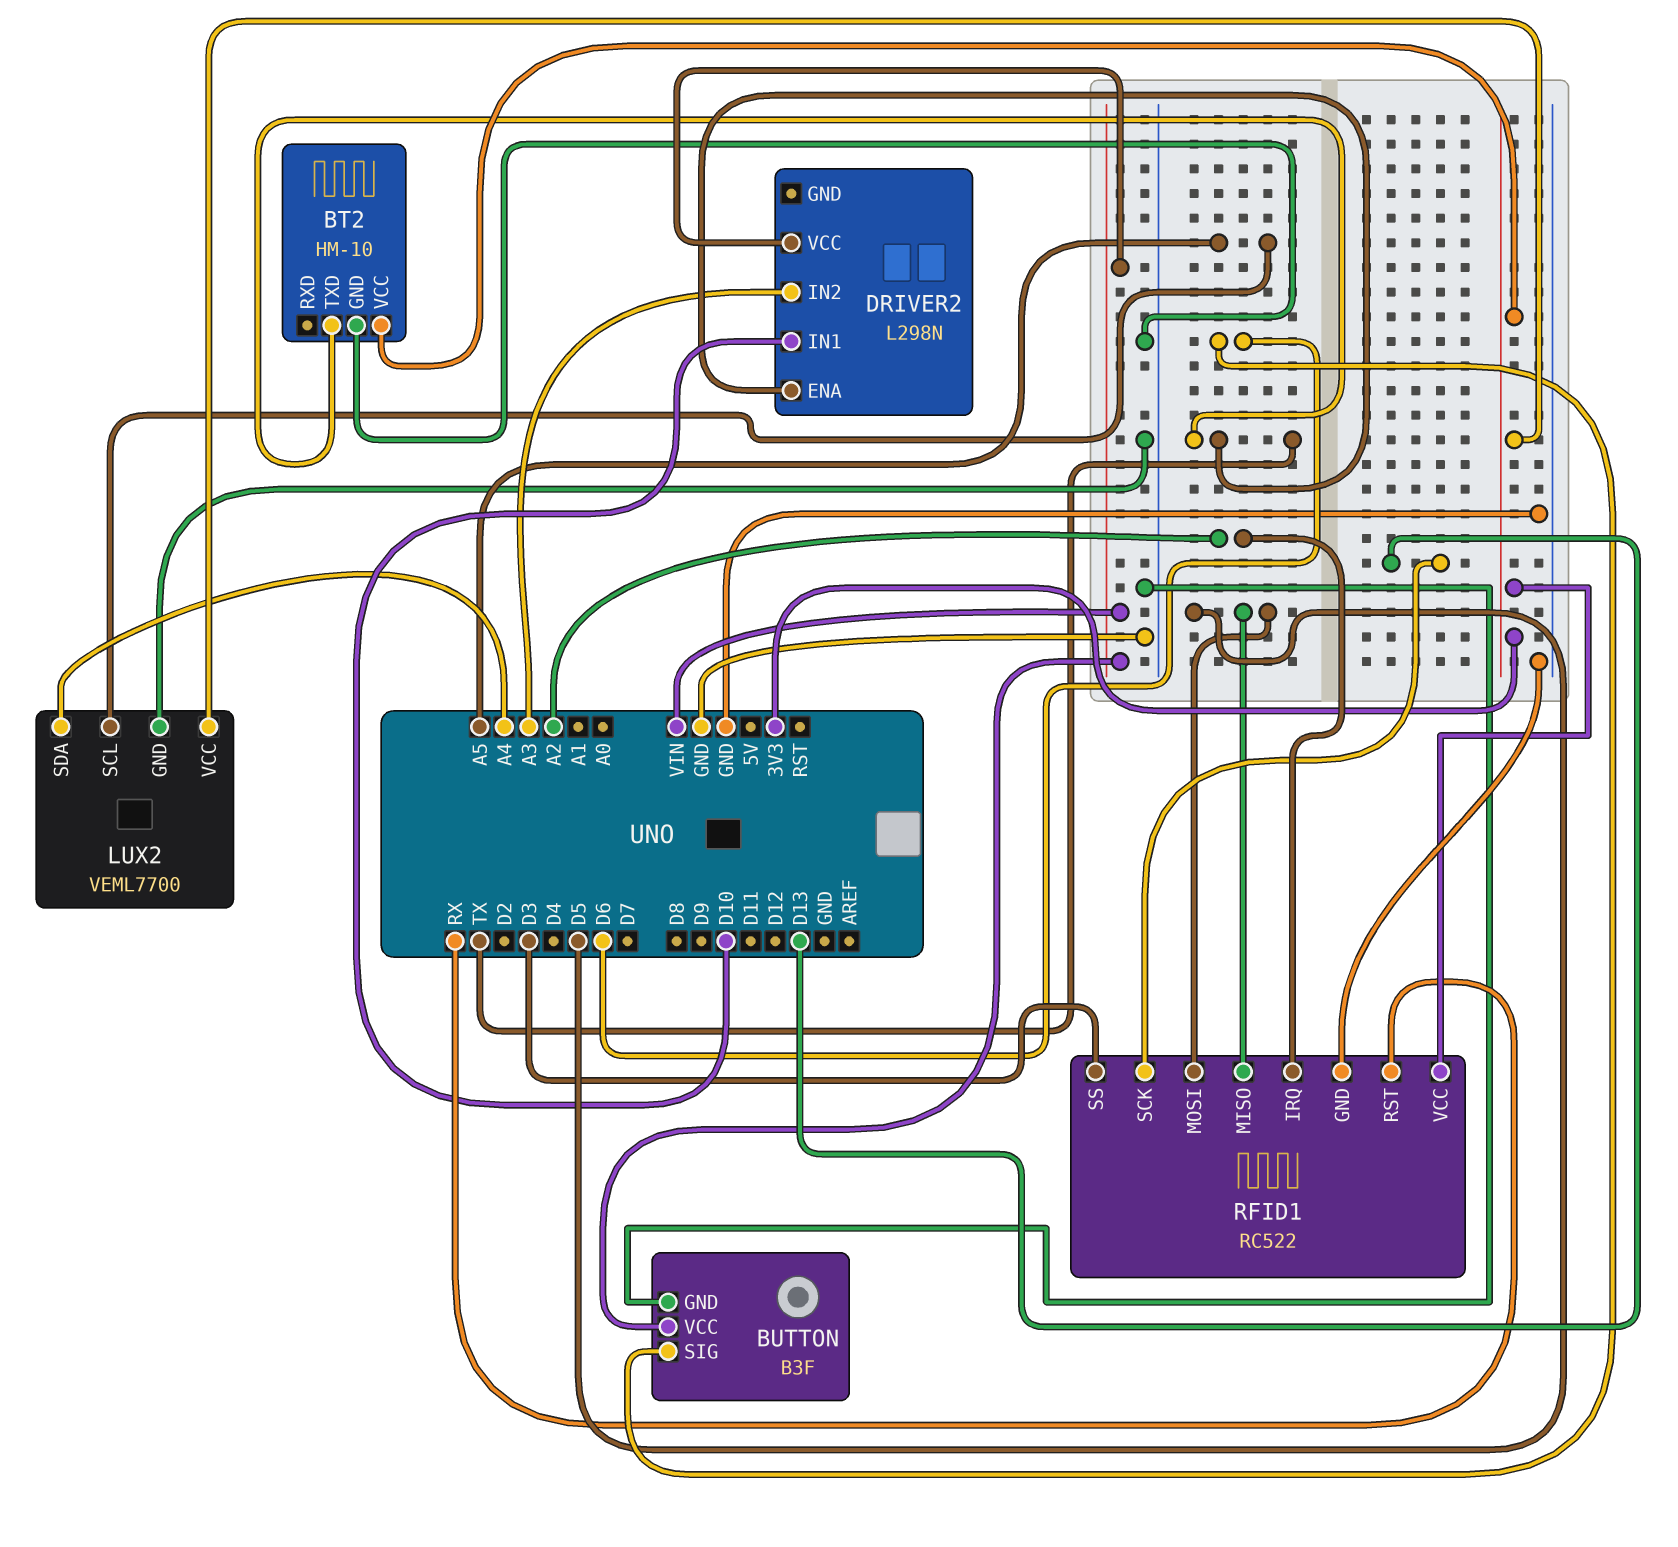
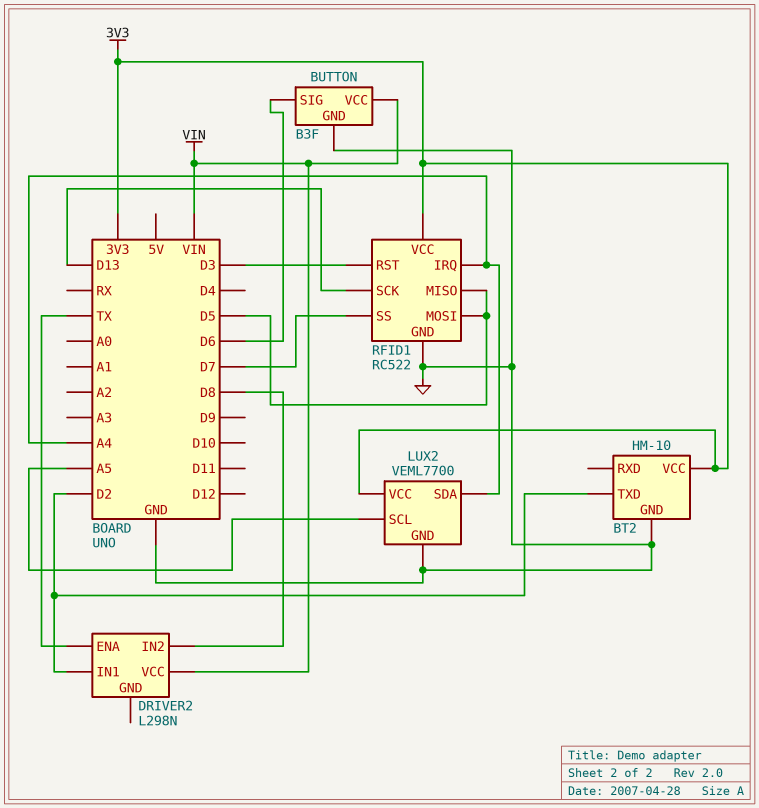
BT2 pin TXD: TX -> D2
DRIVER2 pin IN1: D10 -> D2
DRIVER2 pin IN2: A3 -> D8
RFID1 pin IRQ: A2 -> A4
RFID1 pin RST: RX -> D3
RFID1 pin SS: D3 -> D7

